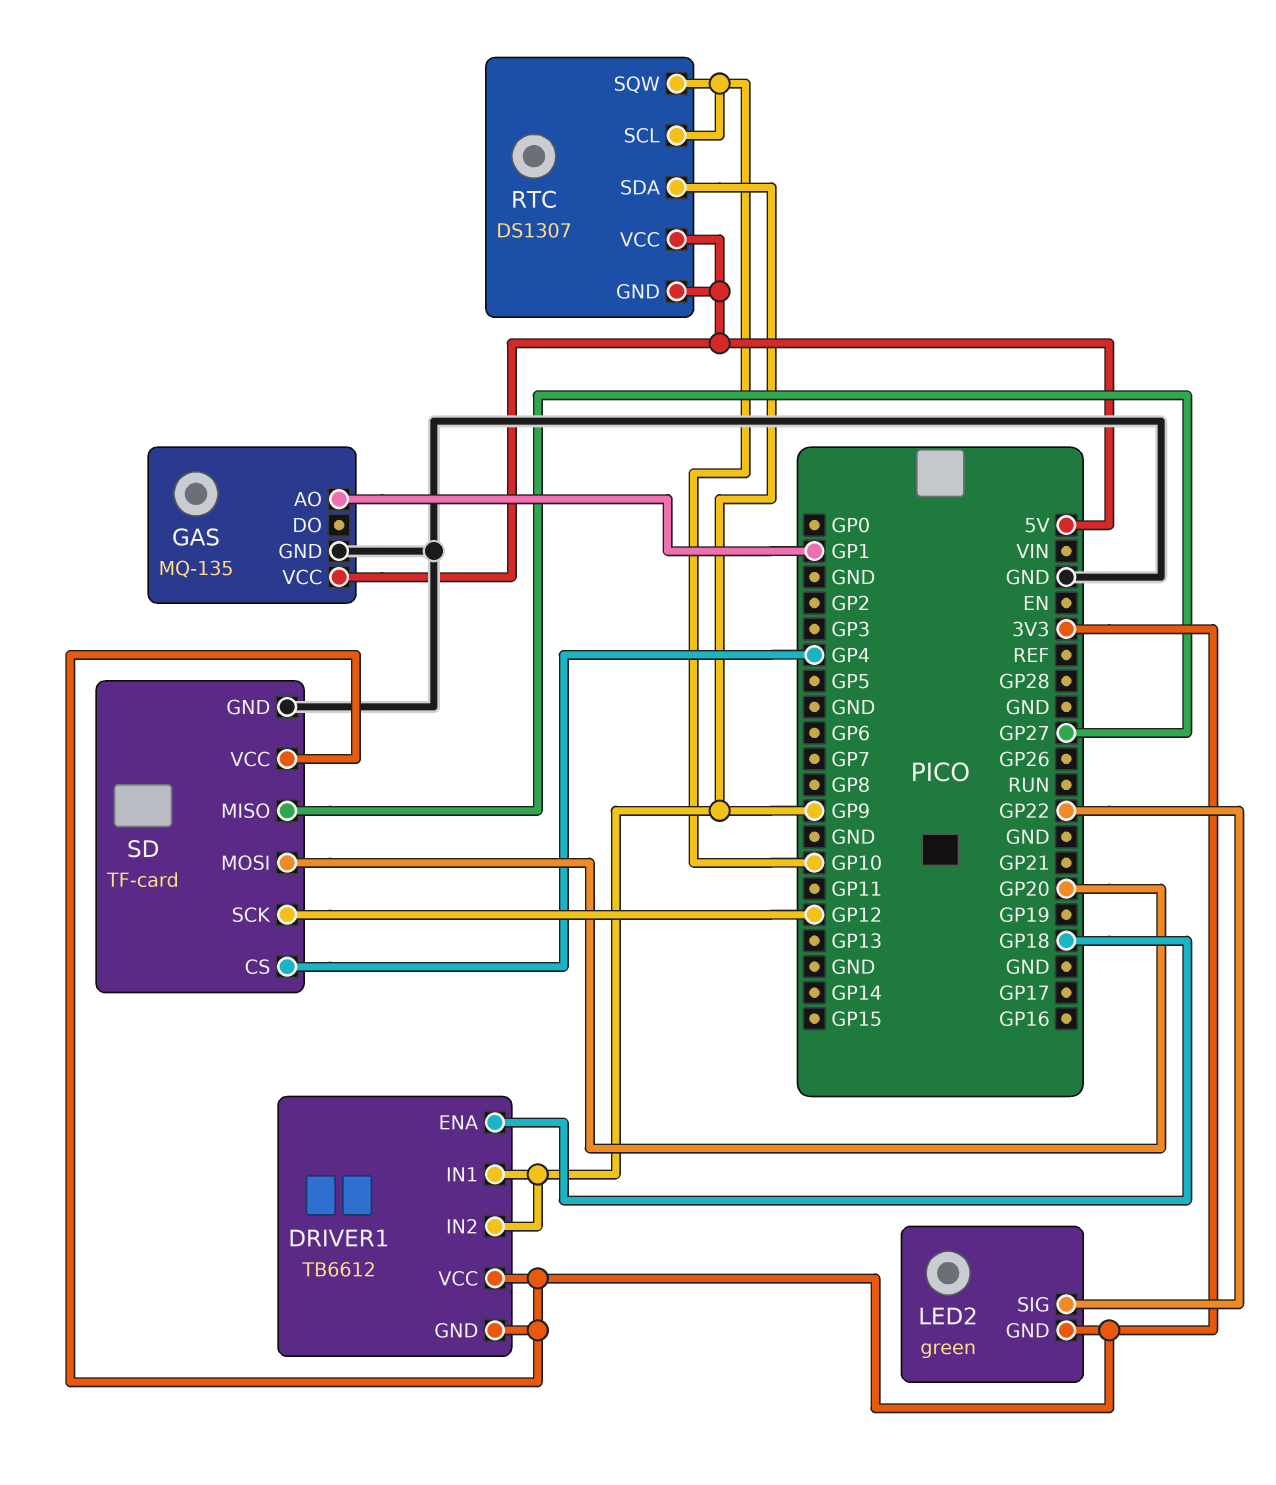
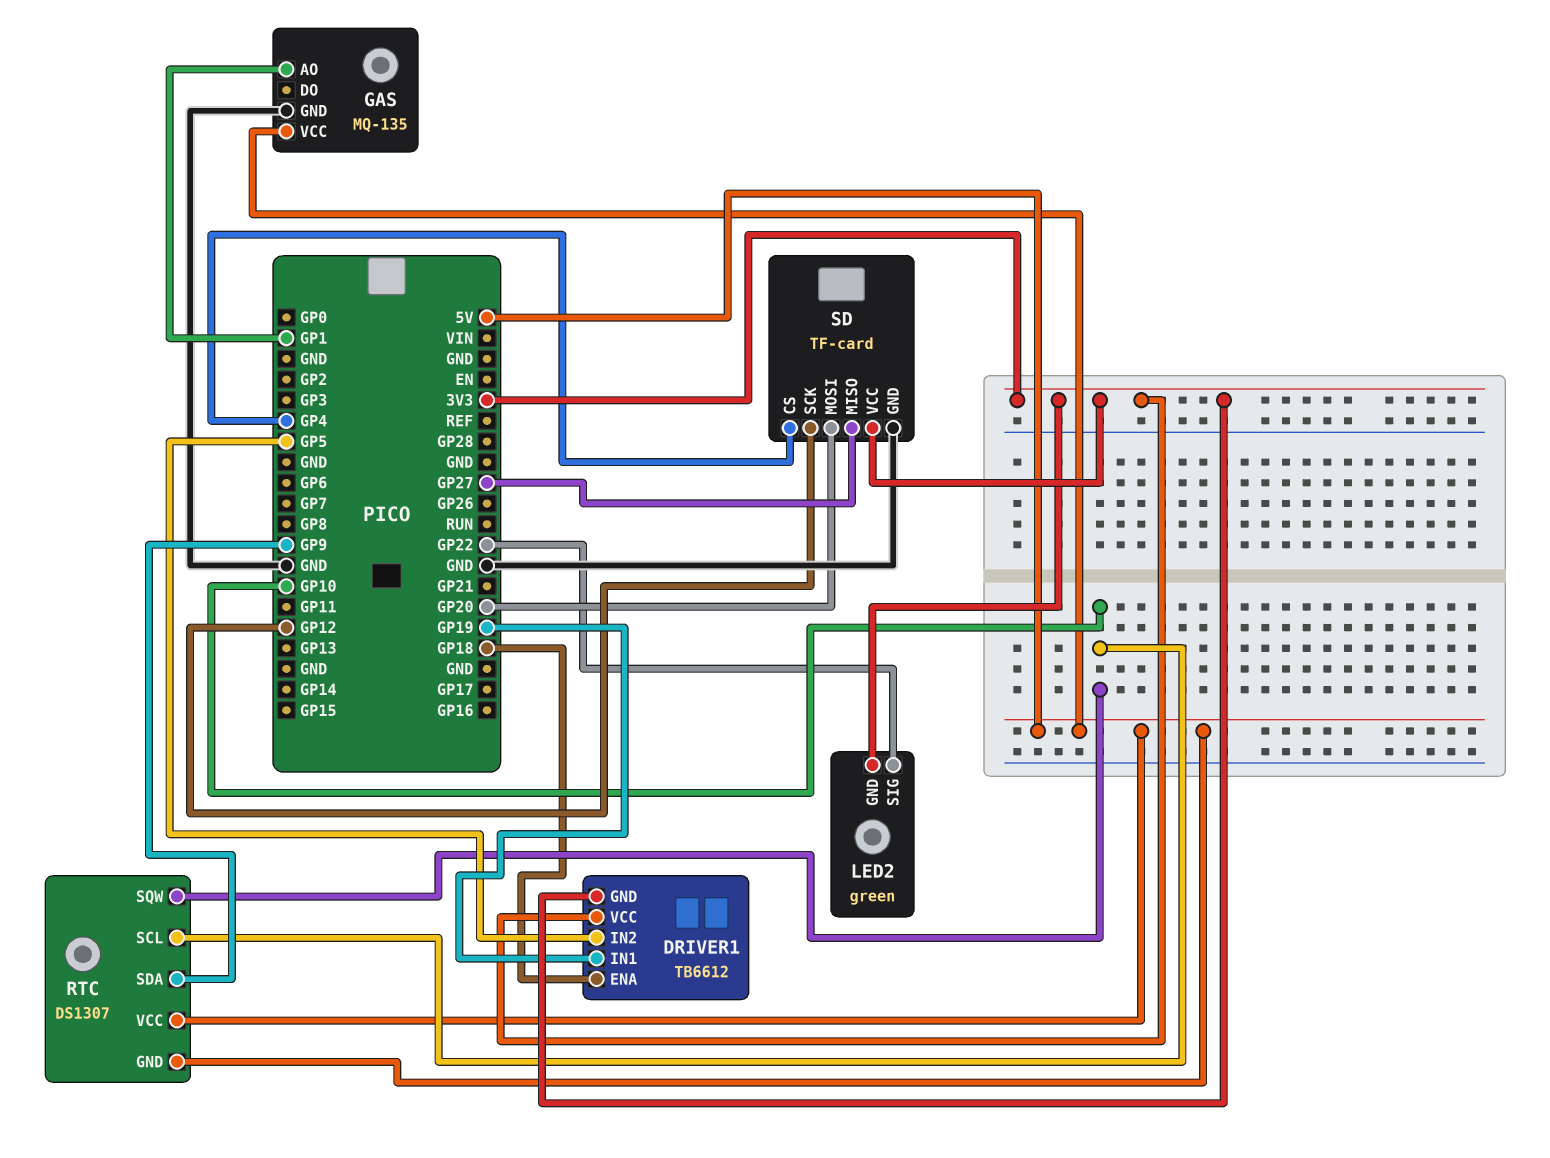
DRIVER1 pin IN1: GP9 -> GP19
DRIVER1 pin IN2: GP9 -> GP5

